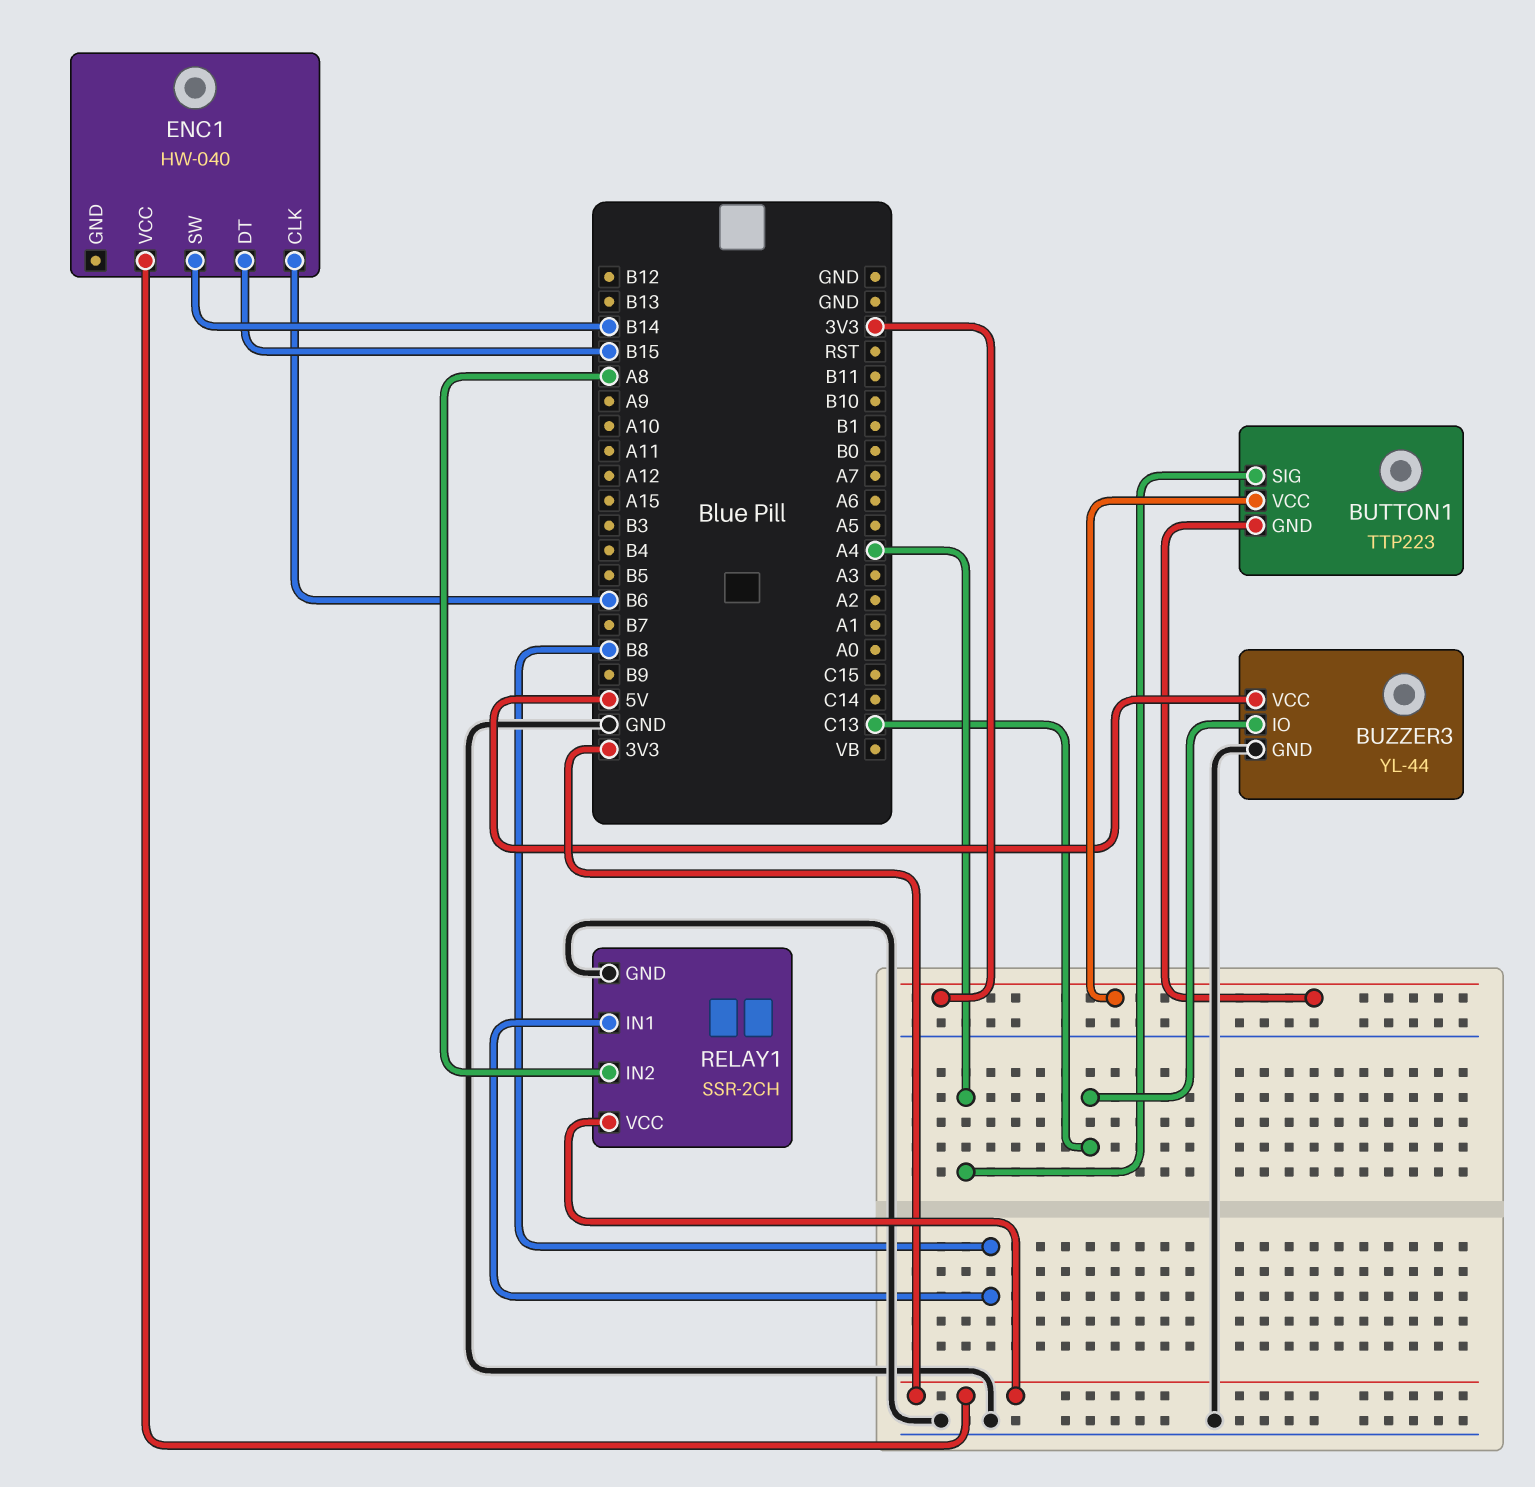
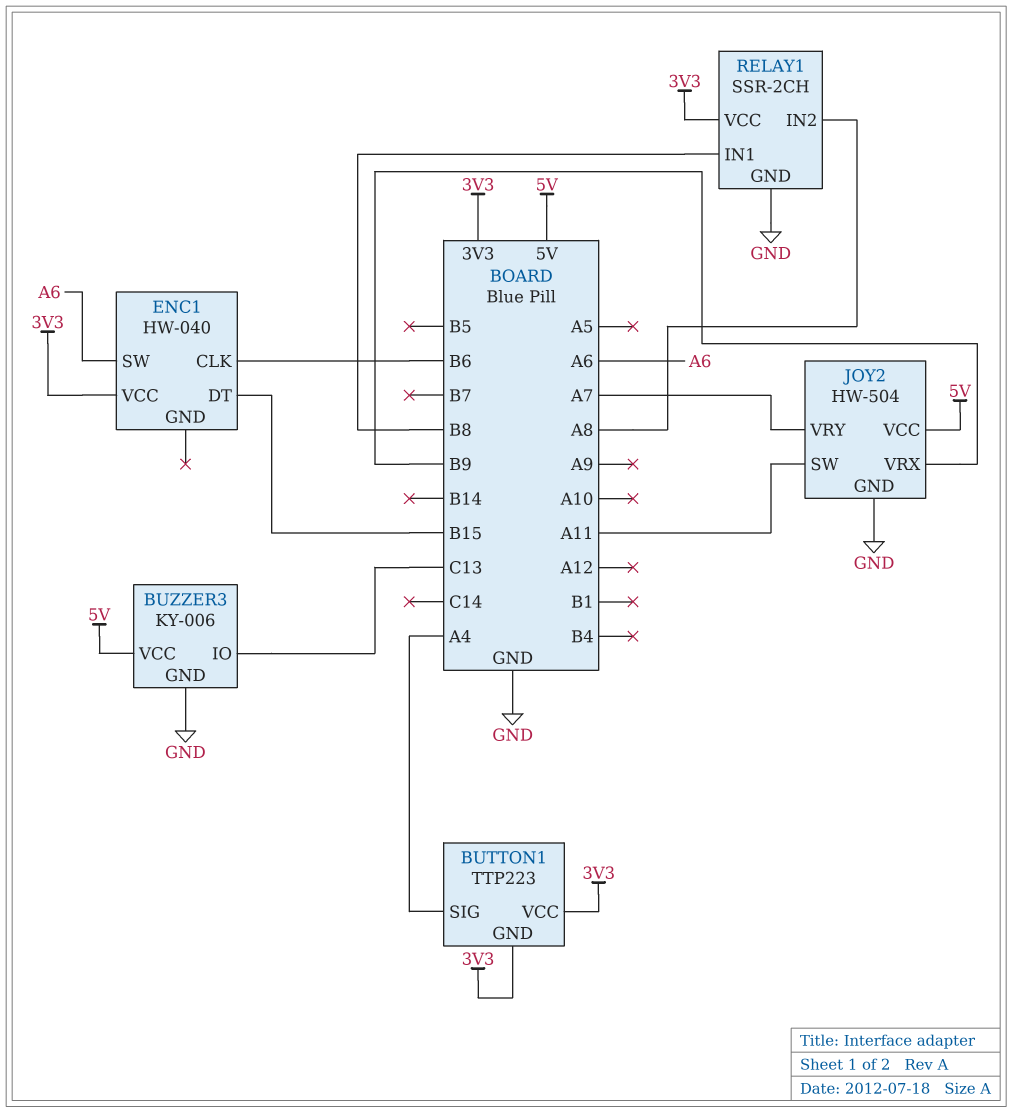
BUZZER3: YL-44 -> KY-006
ENC1 pin SW: B14 -> A6
JOY2: none -> HW-504
JOY2 pin GND: none -> GND
JOY2 pin SW: none -> A11
JOY2 pin VCC: none -> 5V
JOY2 pin VRX: none -> B9
JOY2 pin VRY: none -> A7

